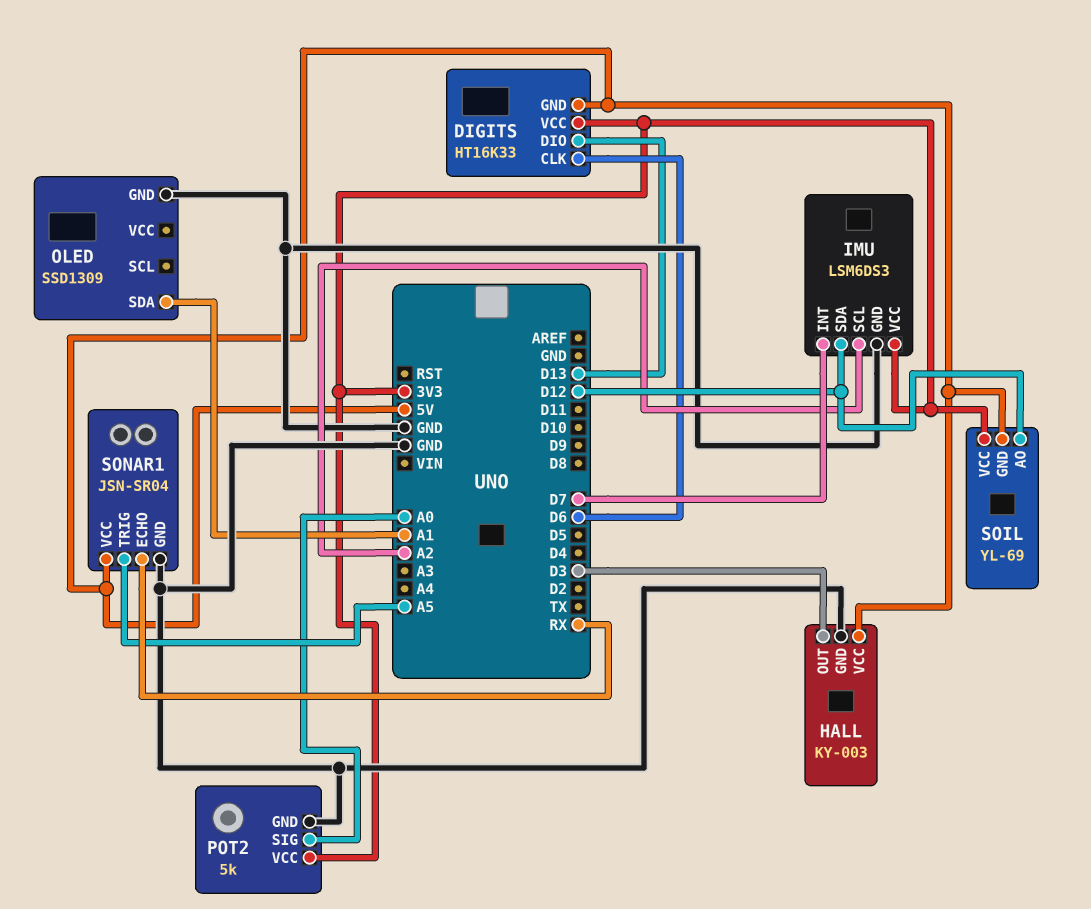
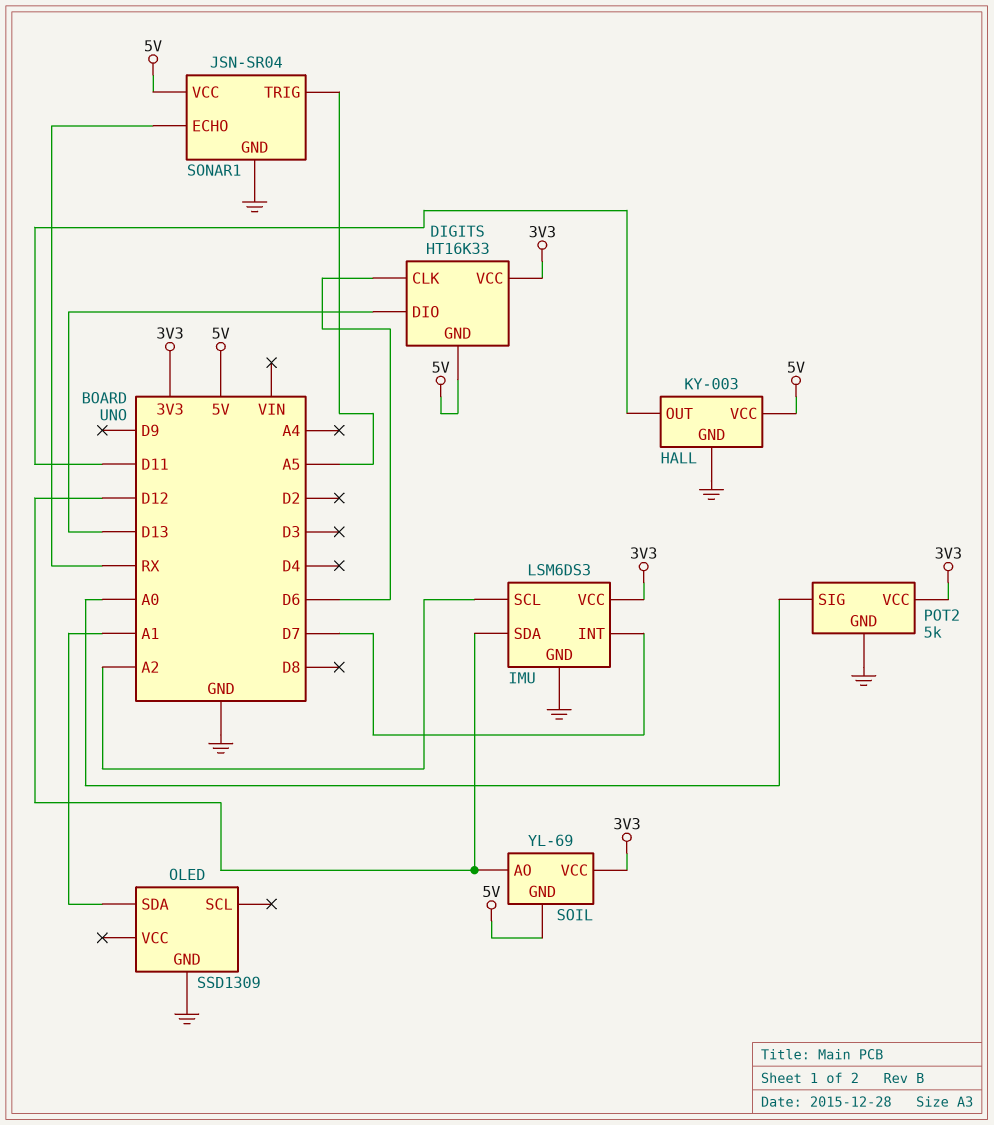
HALL pin OUT: D3 -> D11

